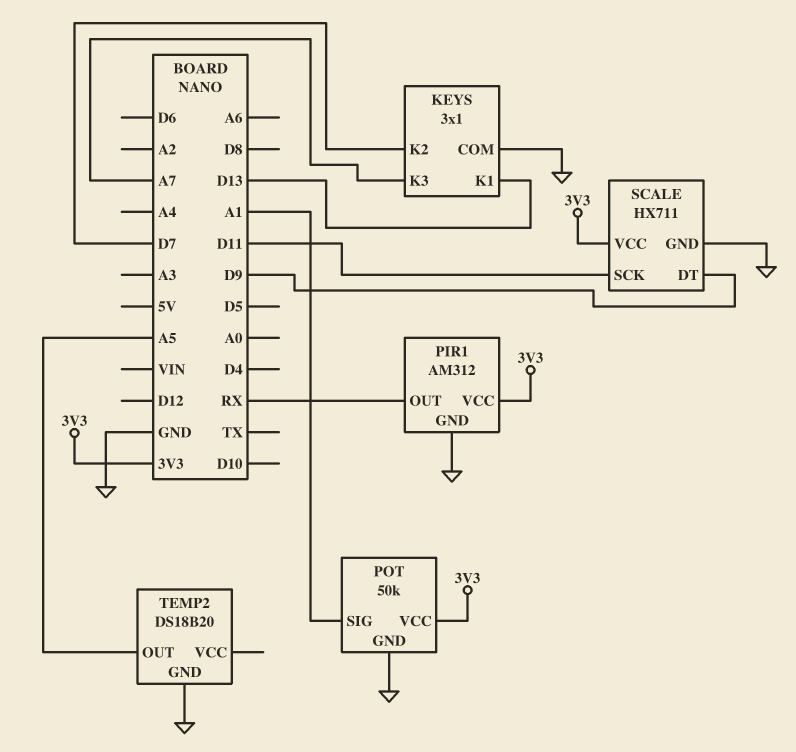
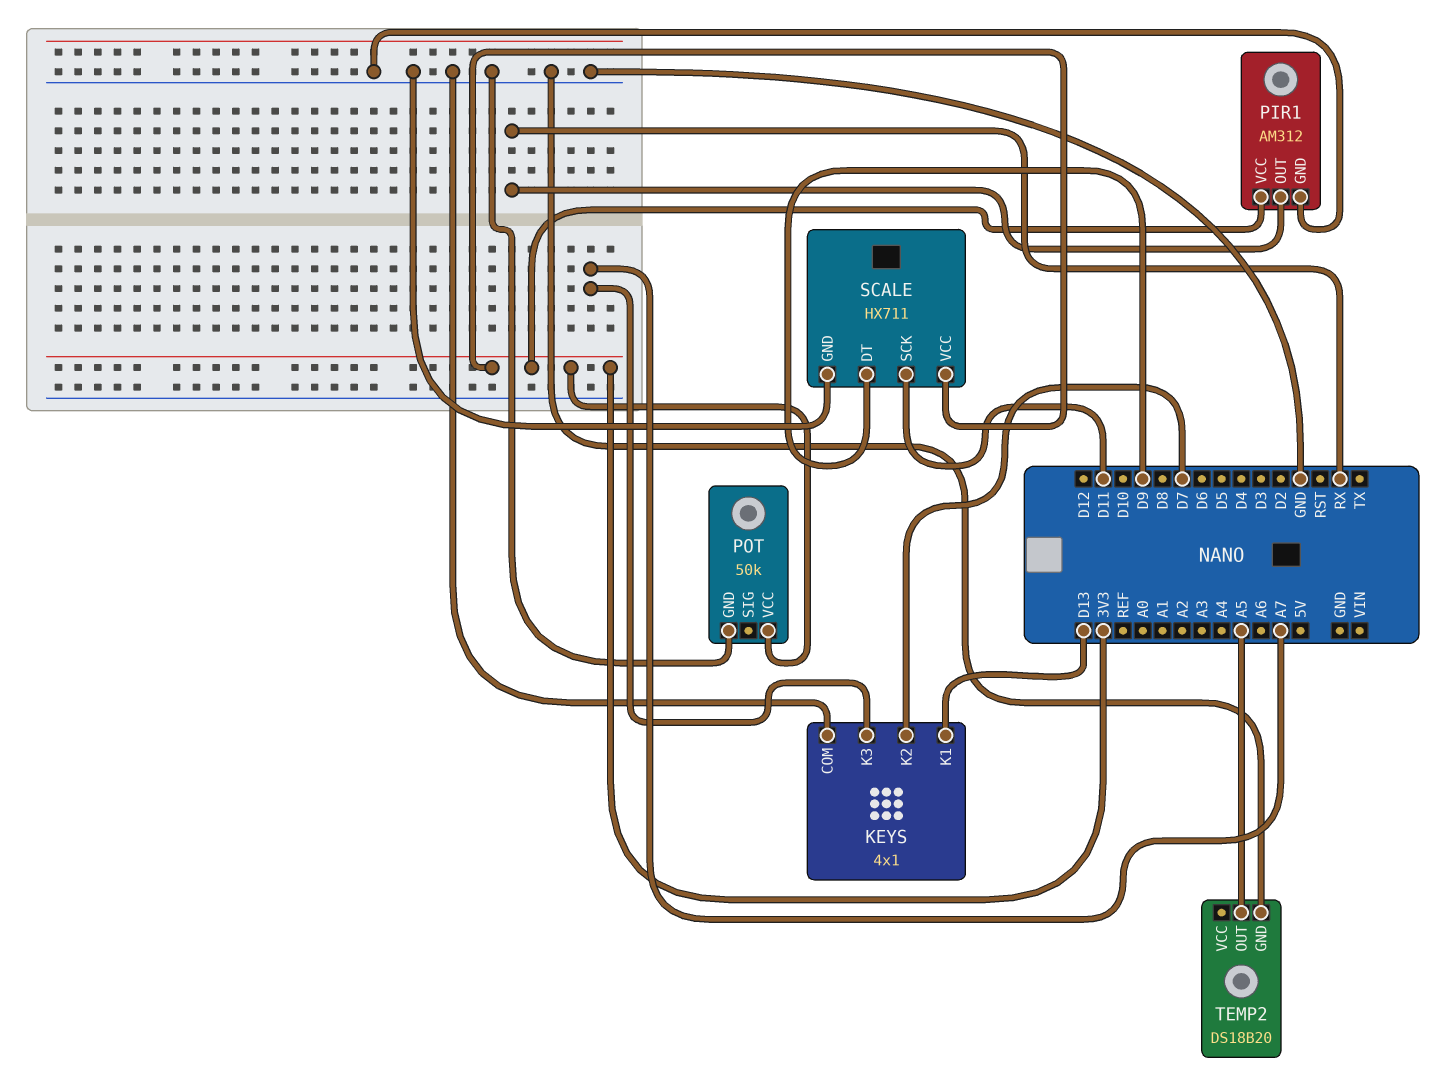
KEYS: 3x1 -> 4x1
POT pin SIG: A1 -> none

